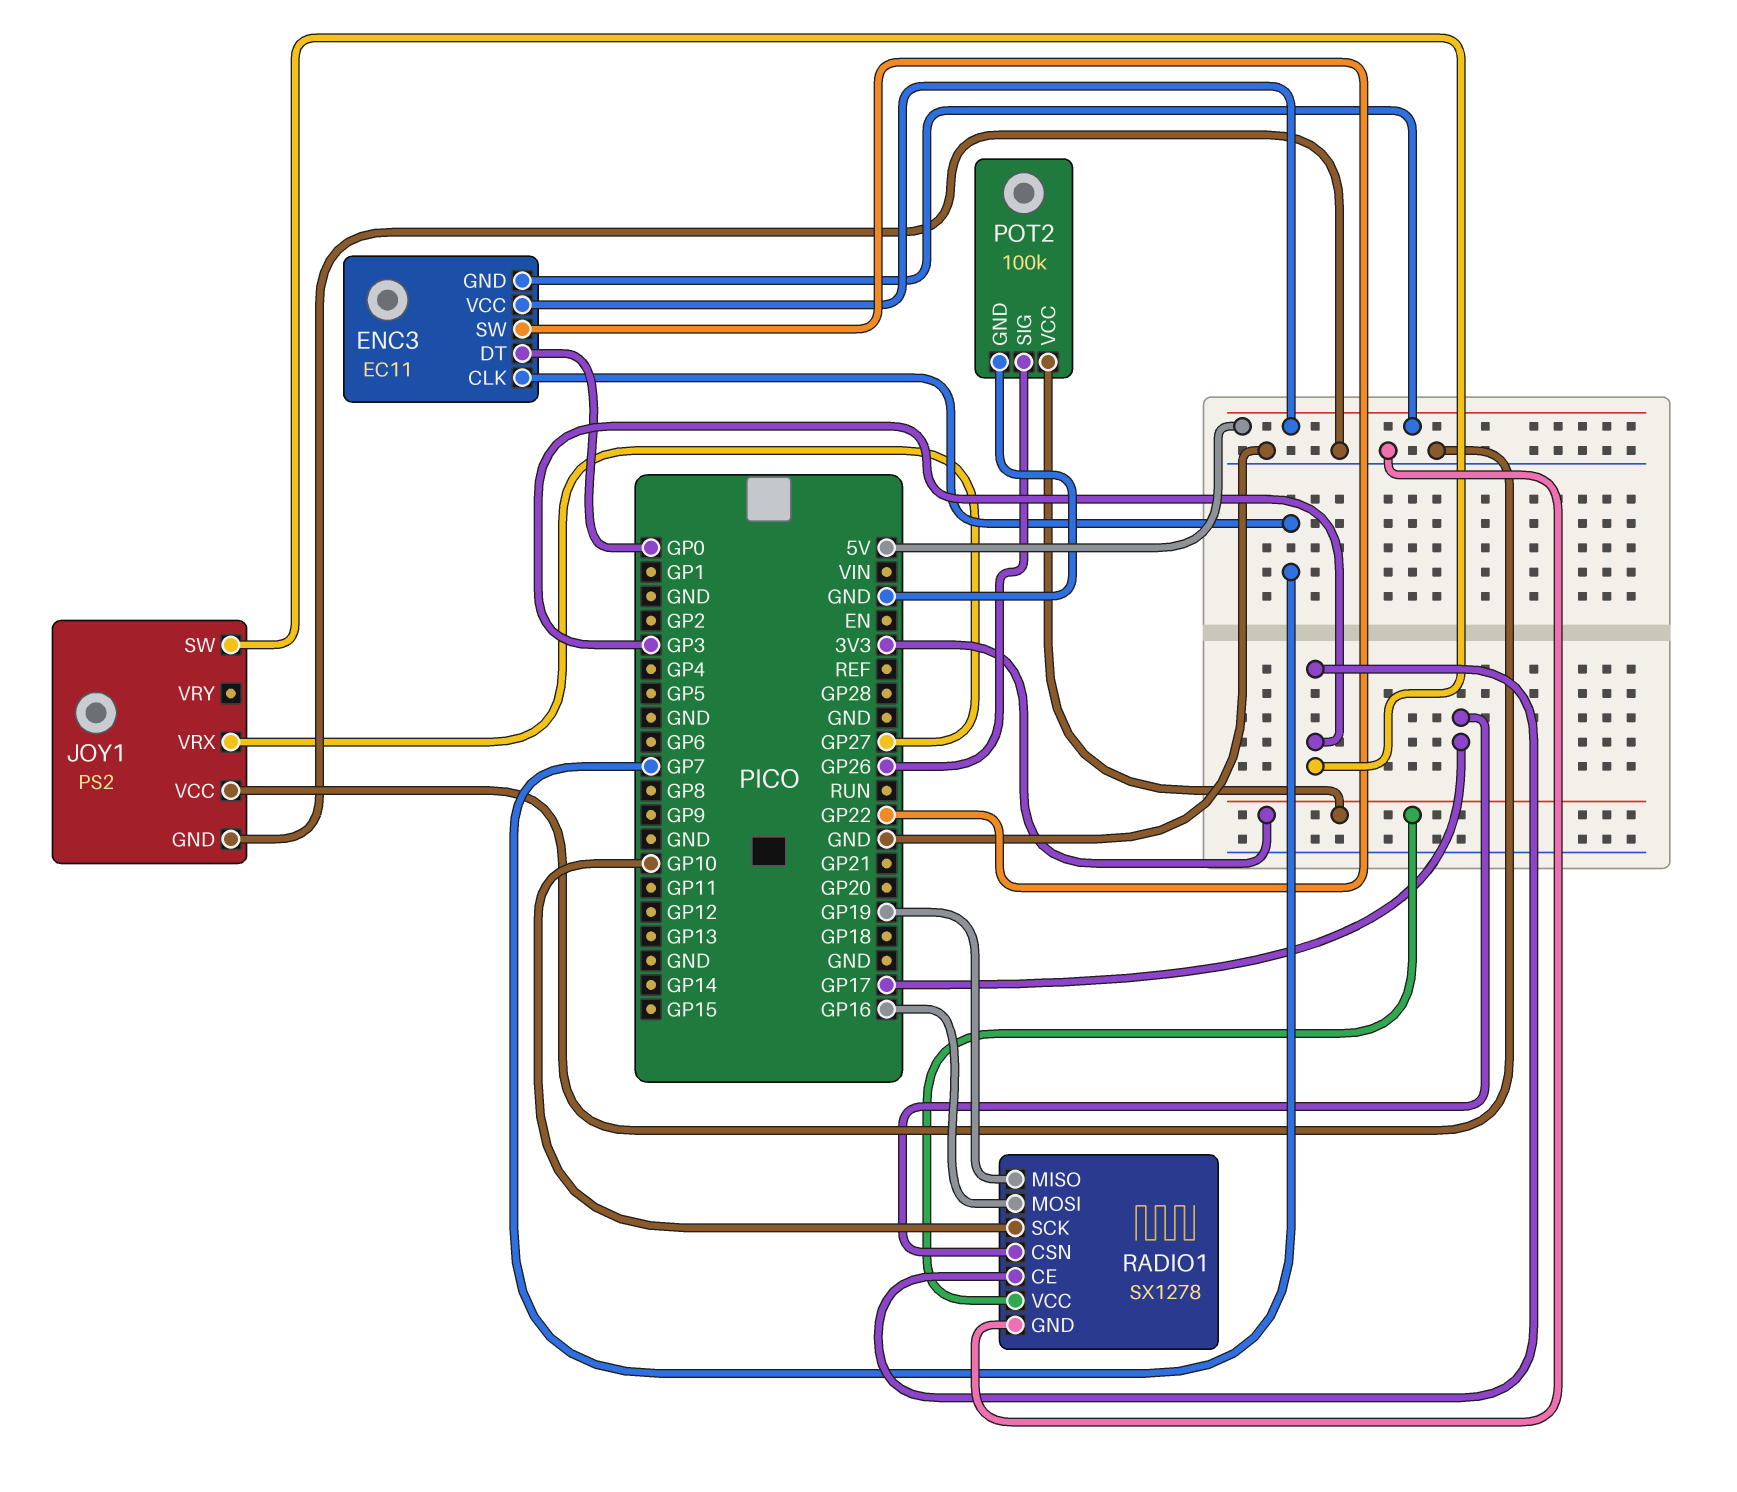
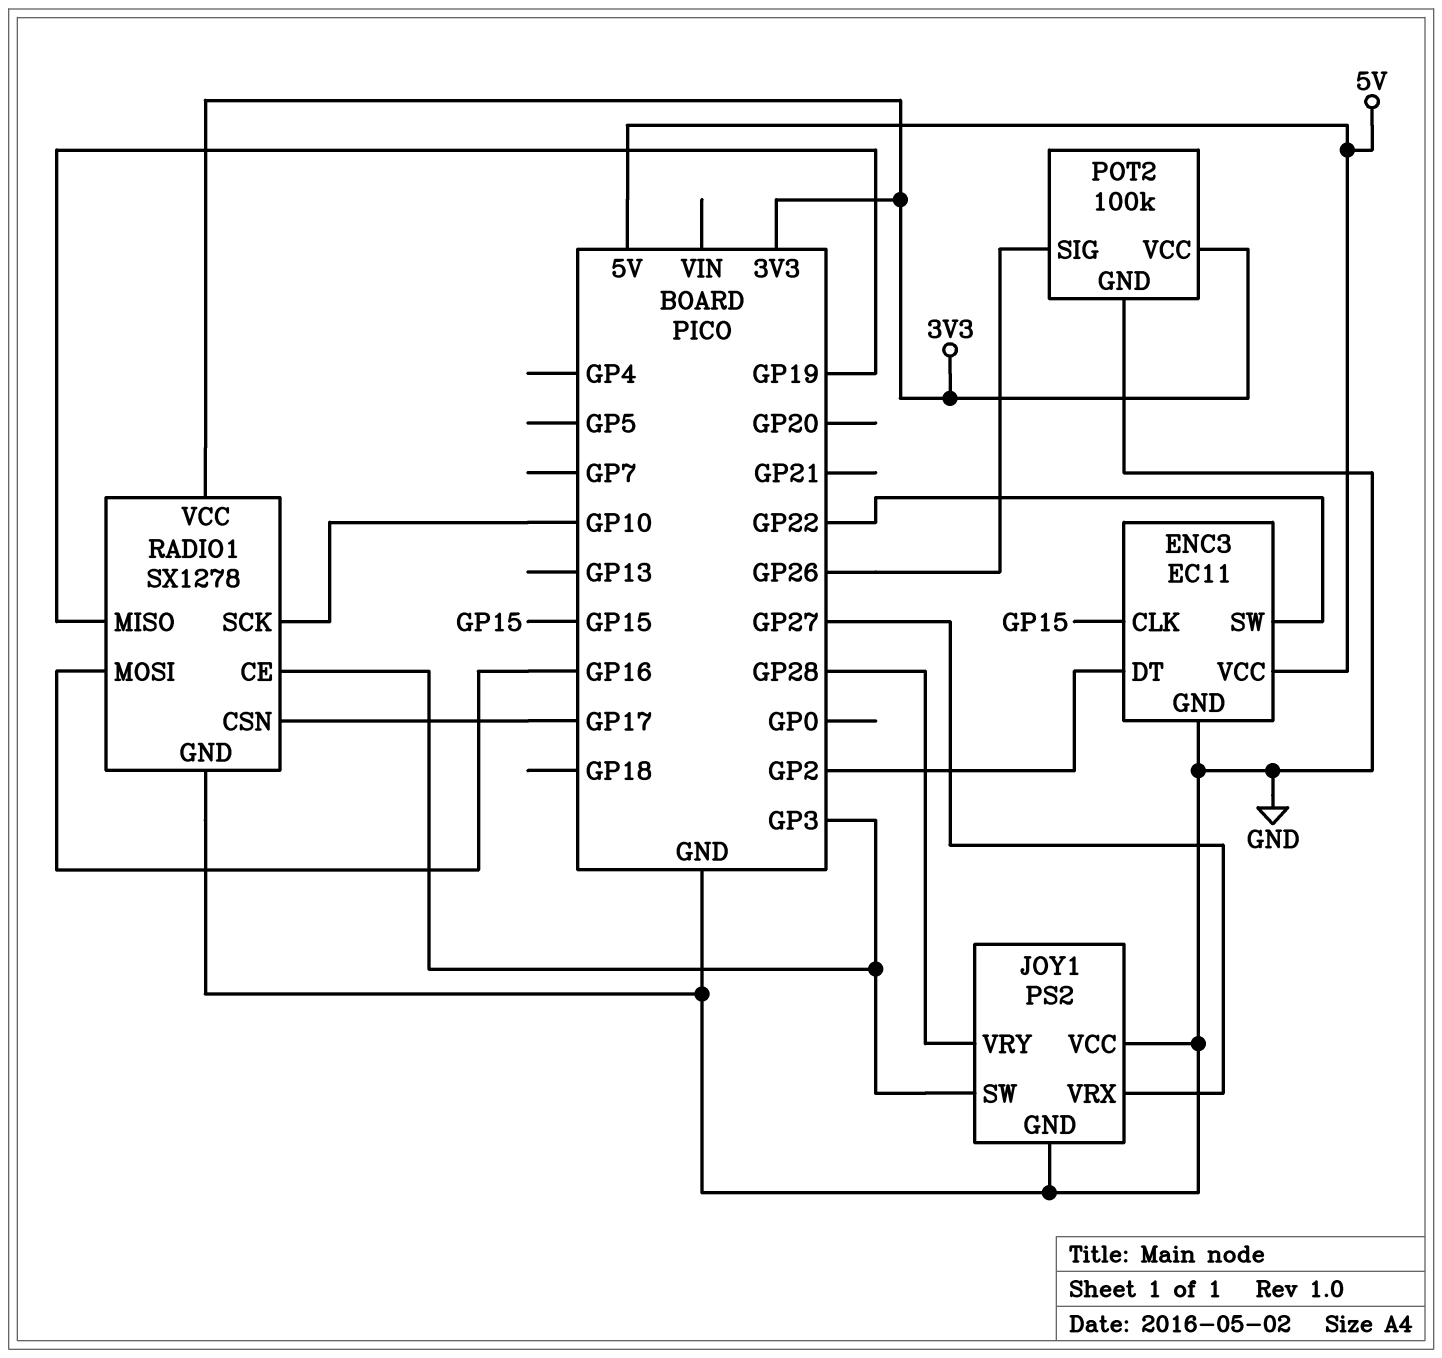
ENC3 pin CLK: GP7 -> GP15
ENC3 pin DT: GP0 -> GP2
ENC3 pin GND: 5V -> GND
JOY1 pin VRY: none -> GP28

